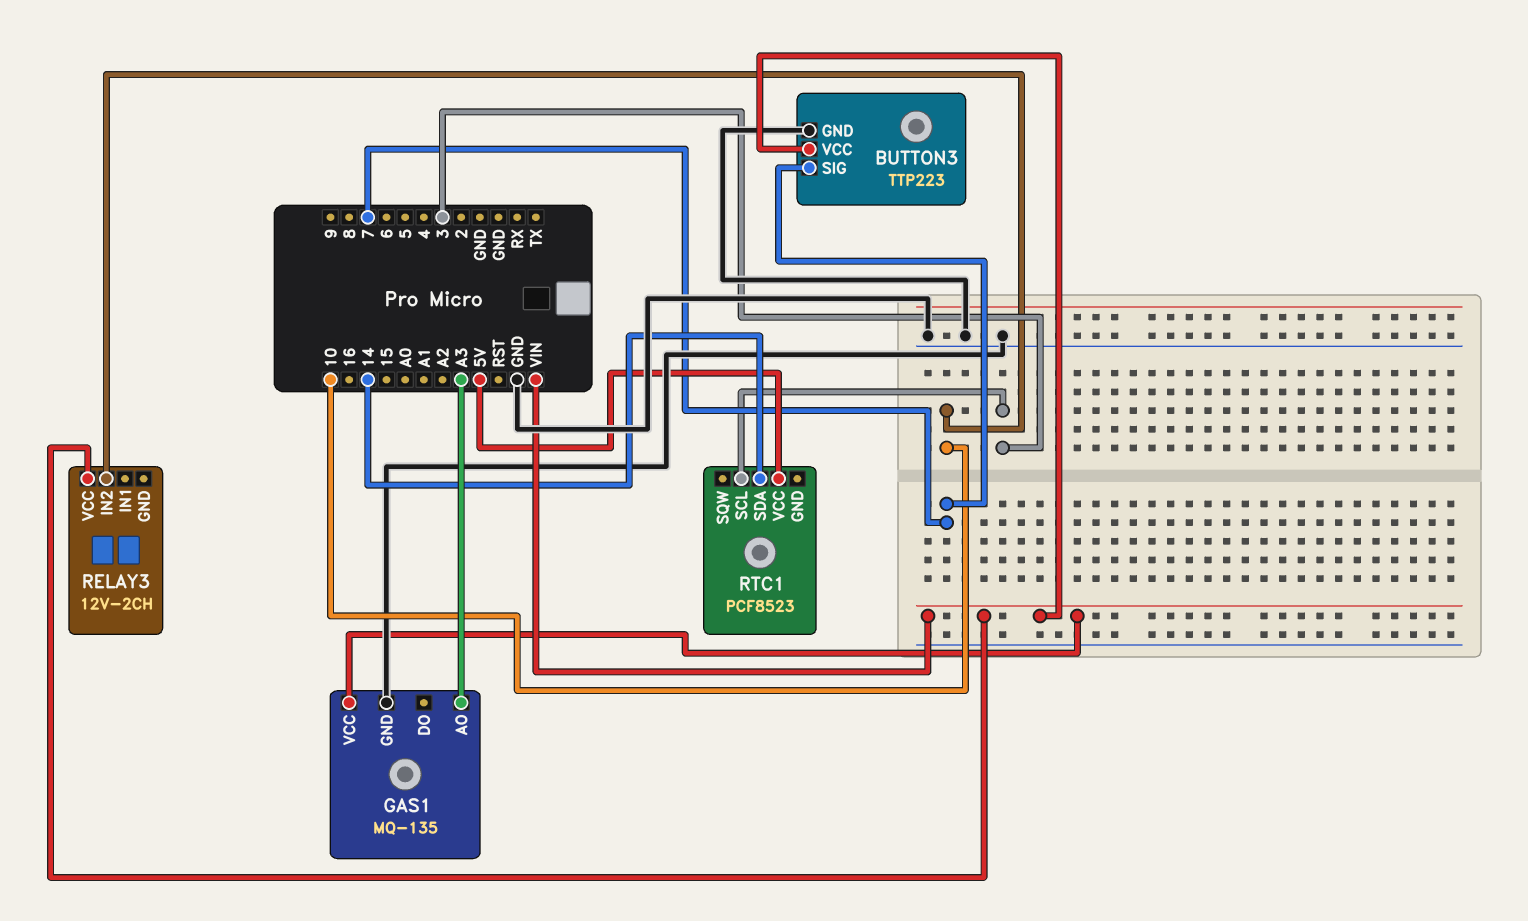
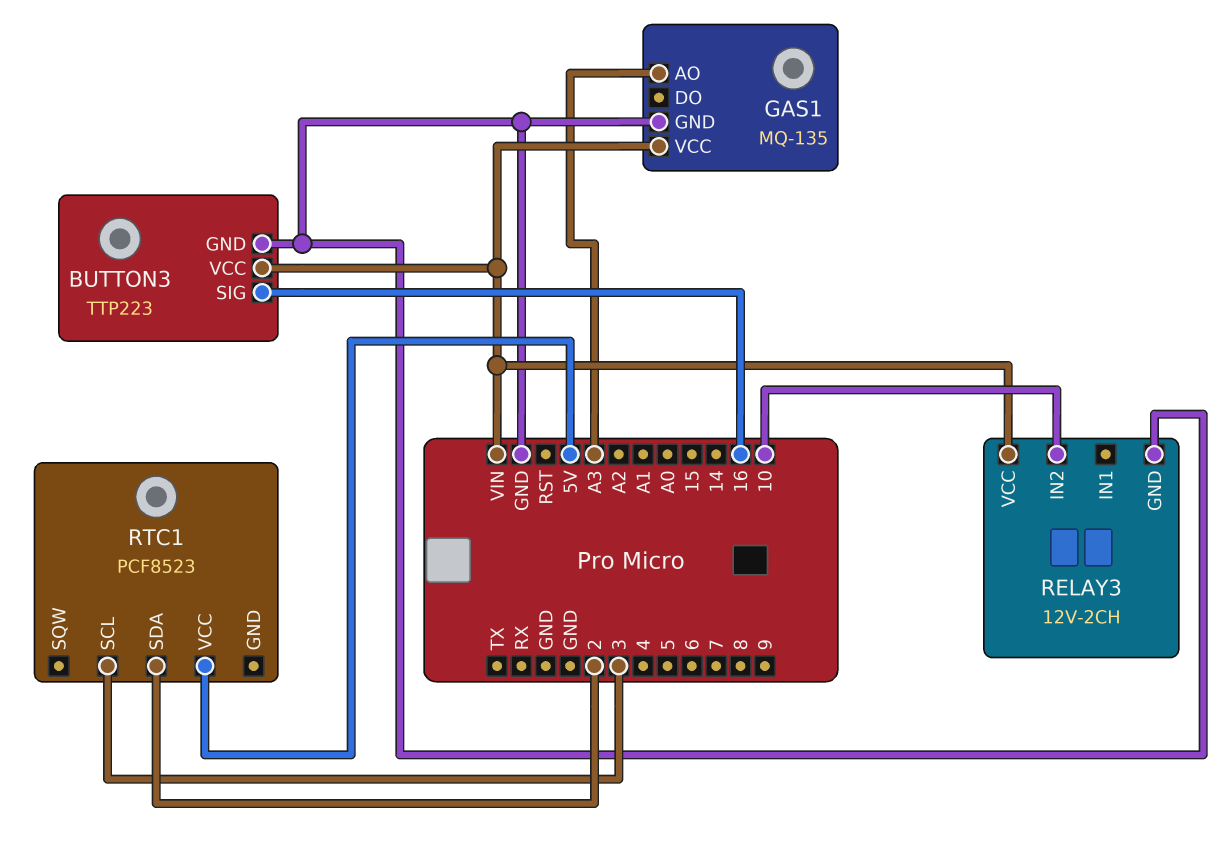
BUTTON3 pin SIG: 7 -> 16
RELAY3 pin GND: none -> GND
RTC1 pin SDA: 14 -> 2

